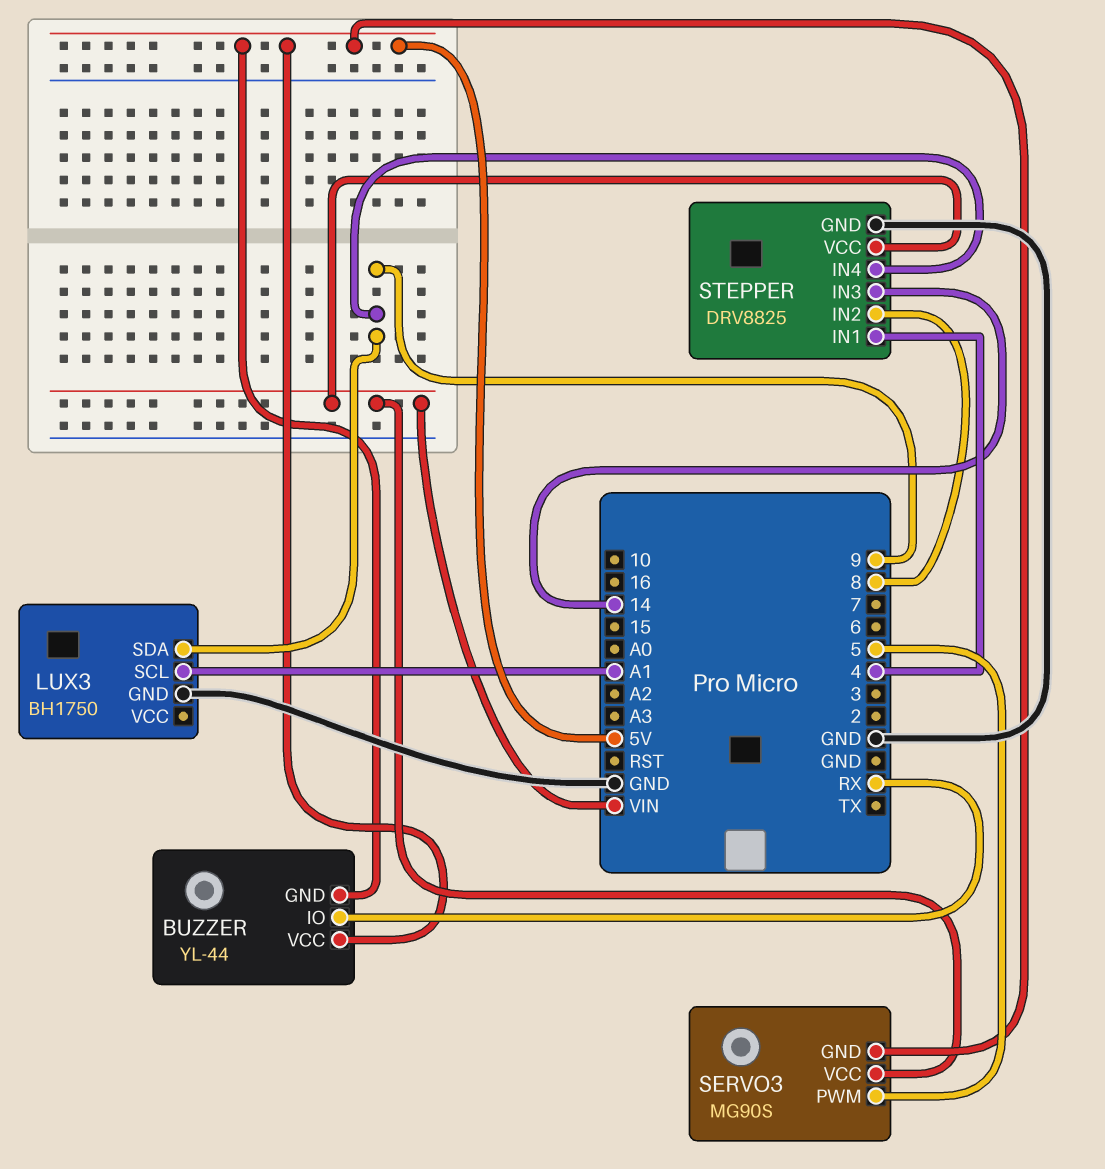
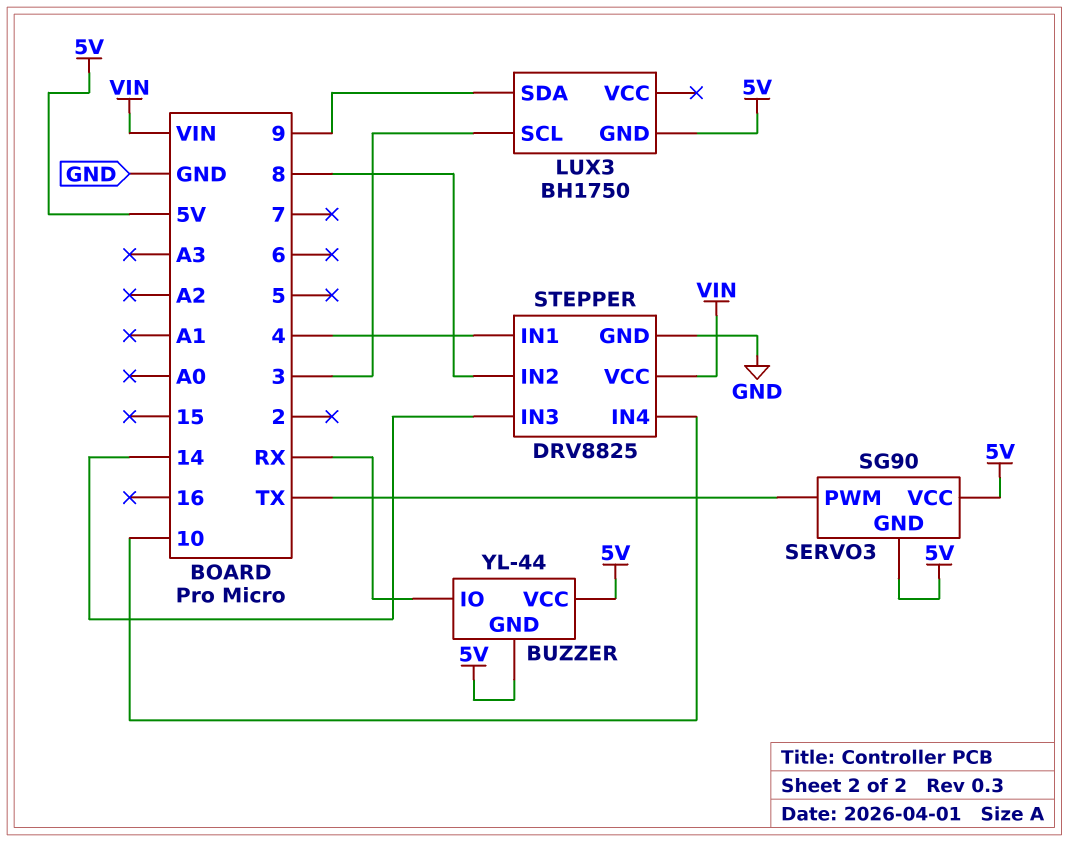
LUX3 pin GND: GND -> 5V
LUX3 pin SCL: A1 -> 3
SERVO3: MG90S -> SG90
SERVO3 pin PWM: 5 -> TX
SERVO3 pin VCC: VIN -> 5V
STEPPER pin IN4: 9 -> 10

